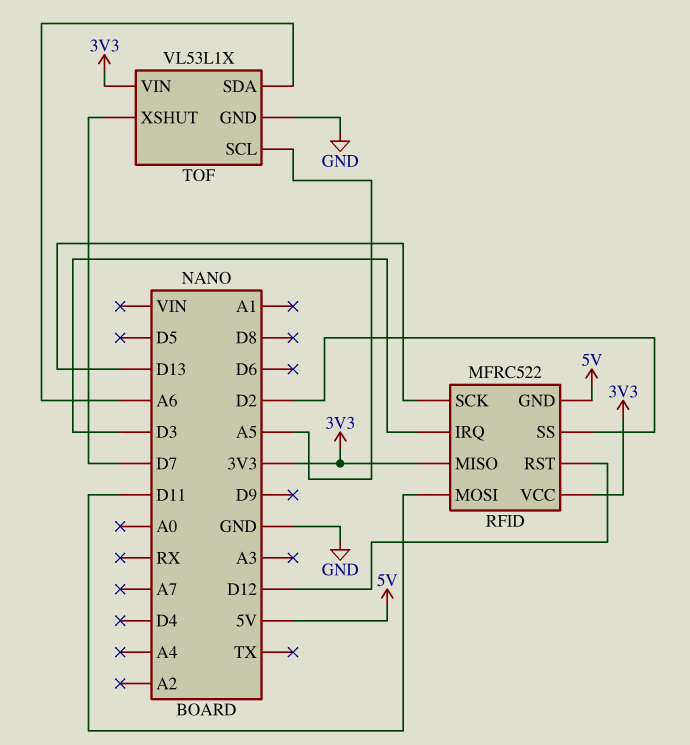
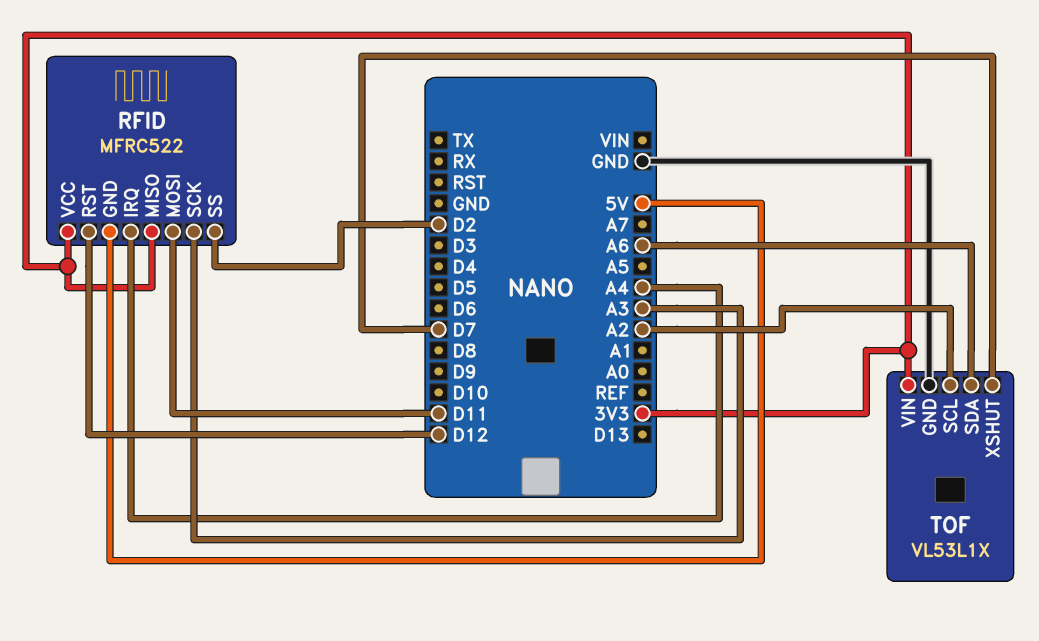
RFID pin IRQ: D3 -> A4
RFID pin SCK: D13 -> A3
TOF pin SCL: A5 -> A2

